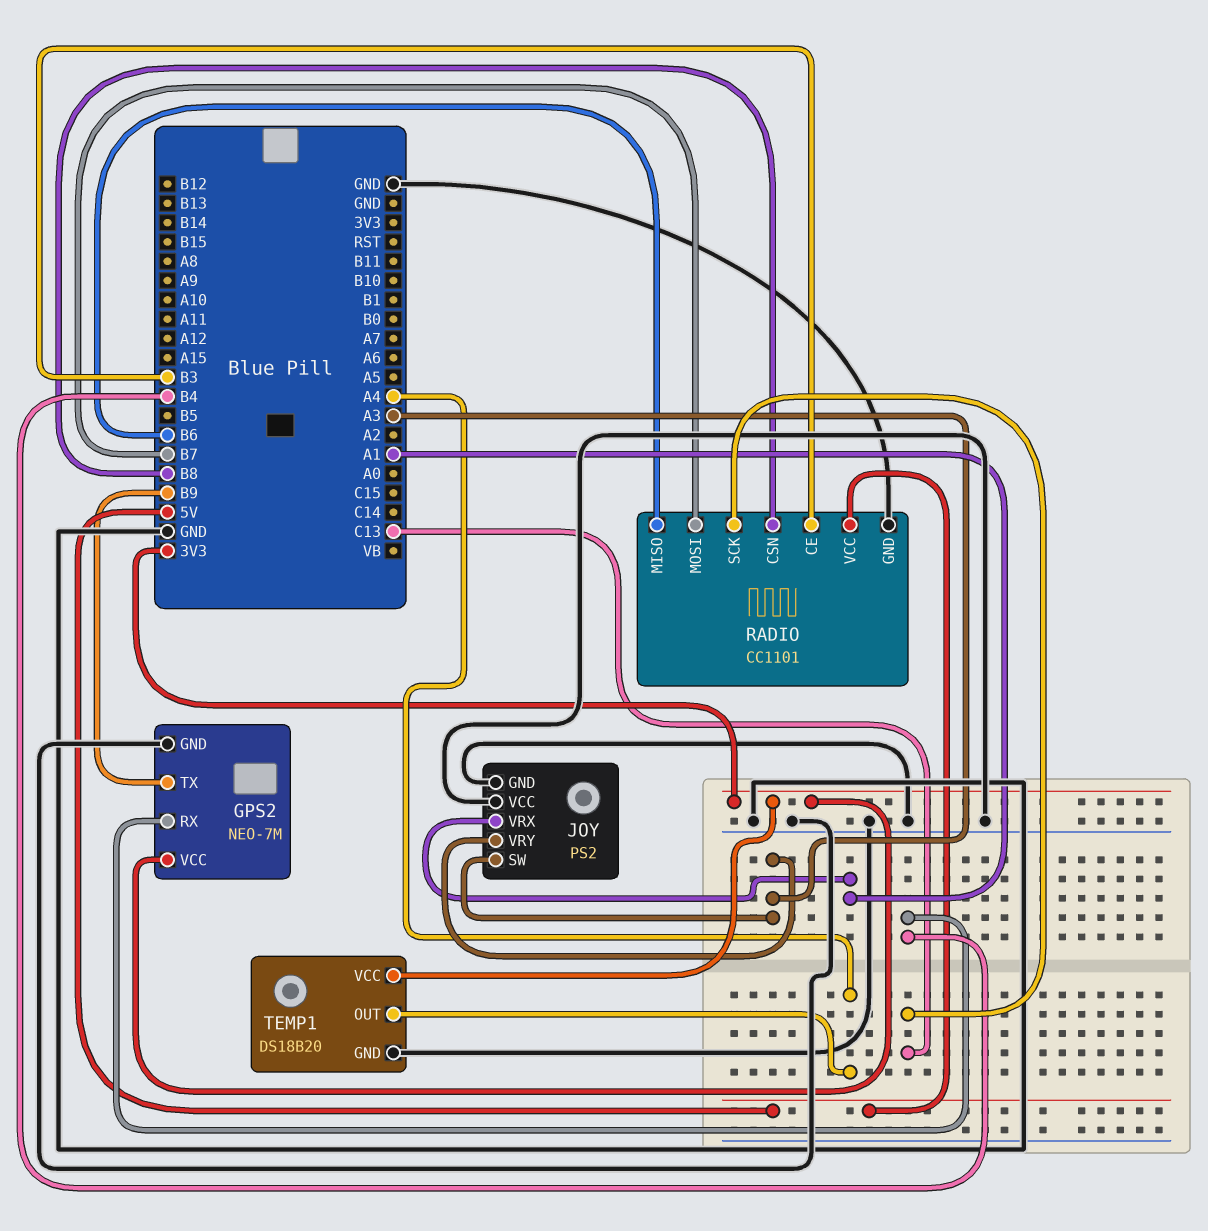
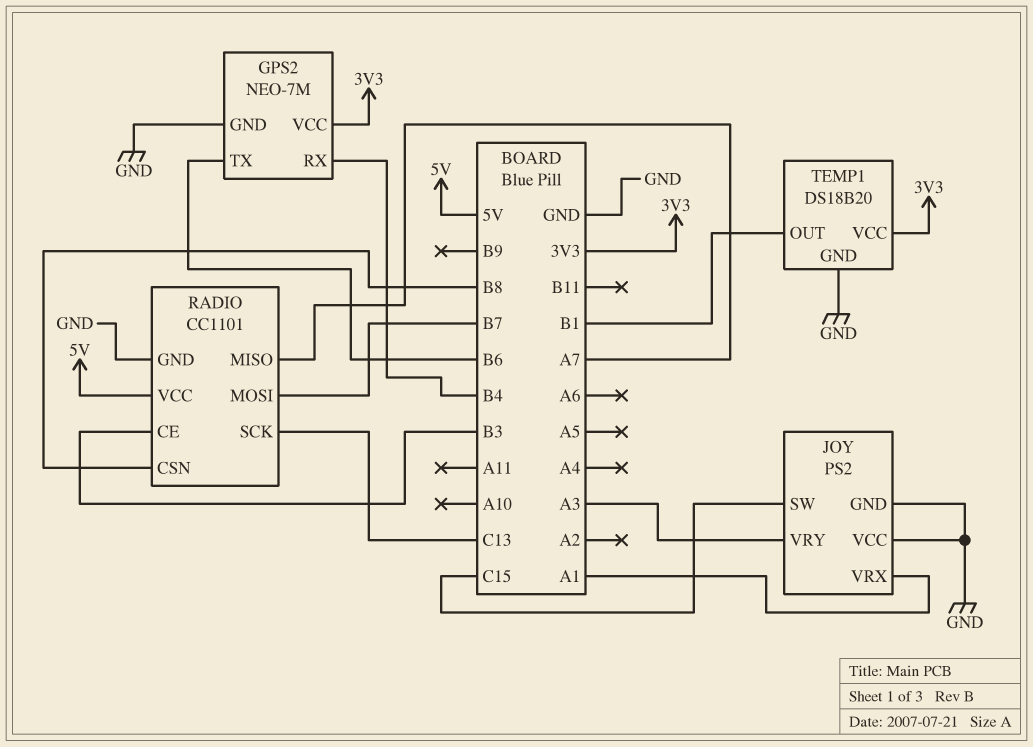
GPS2 pin TX: B9 -> B6
JOY pin SW: A3 -> C15
RADIO pin MISO: B6 -> A7
TEMP1 pin OUT: A4 -> B1

